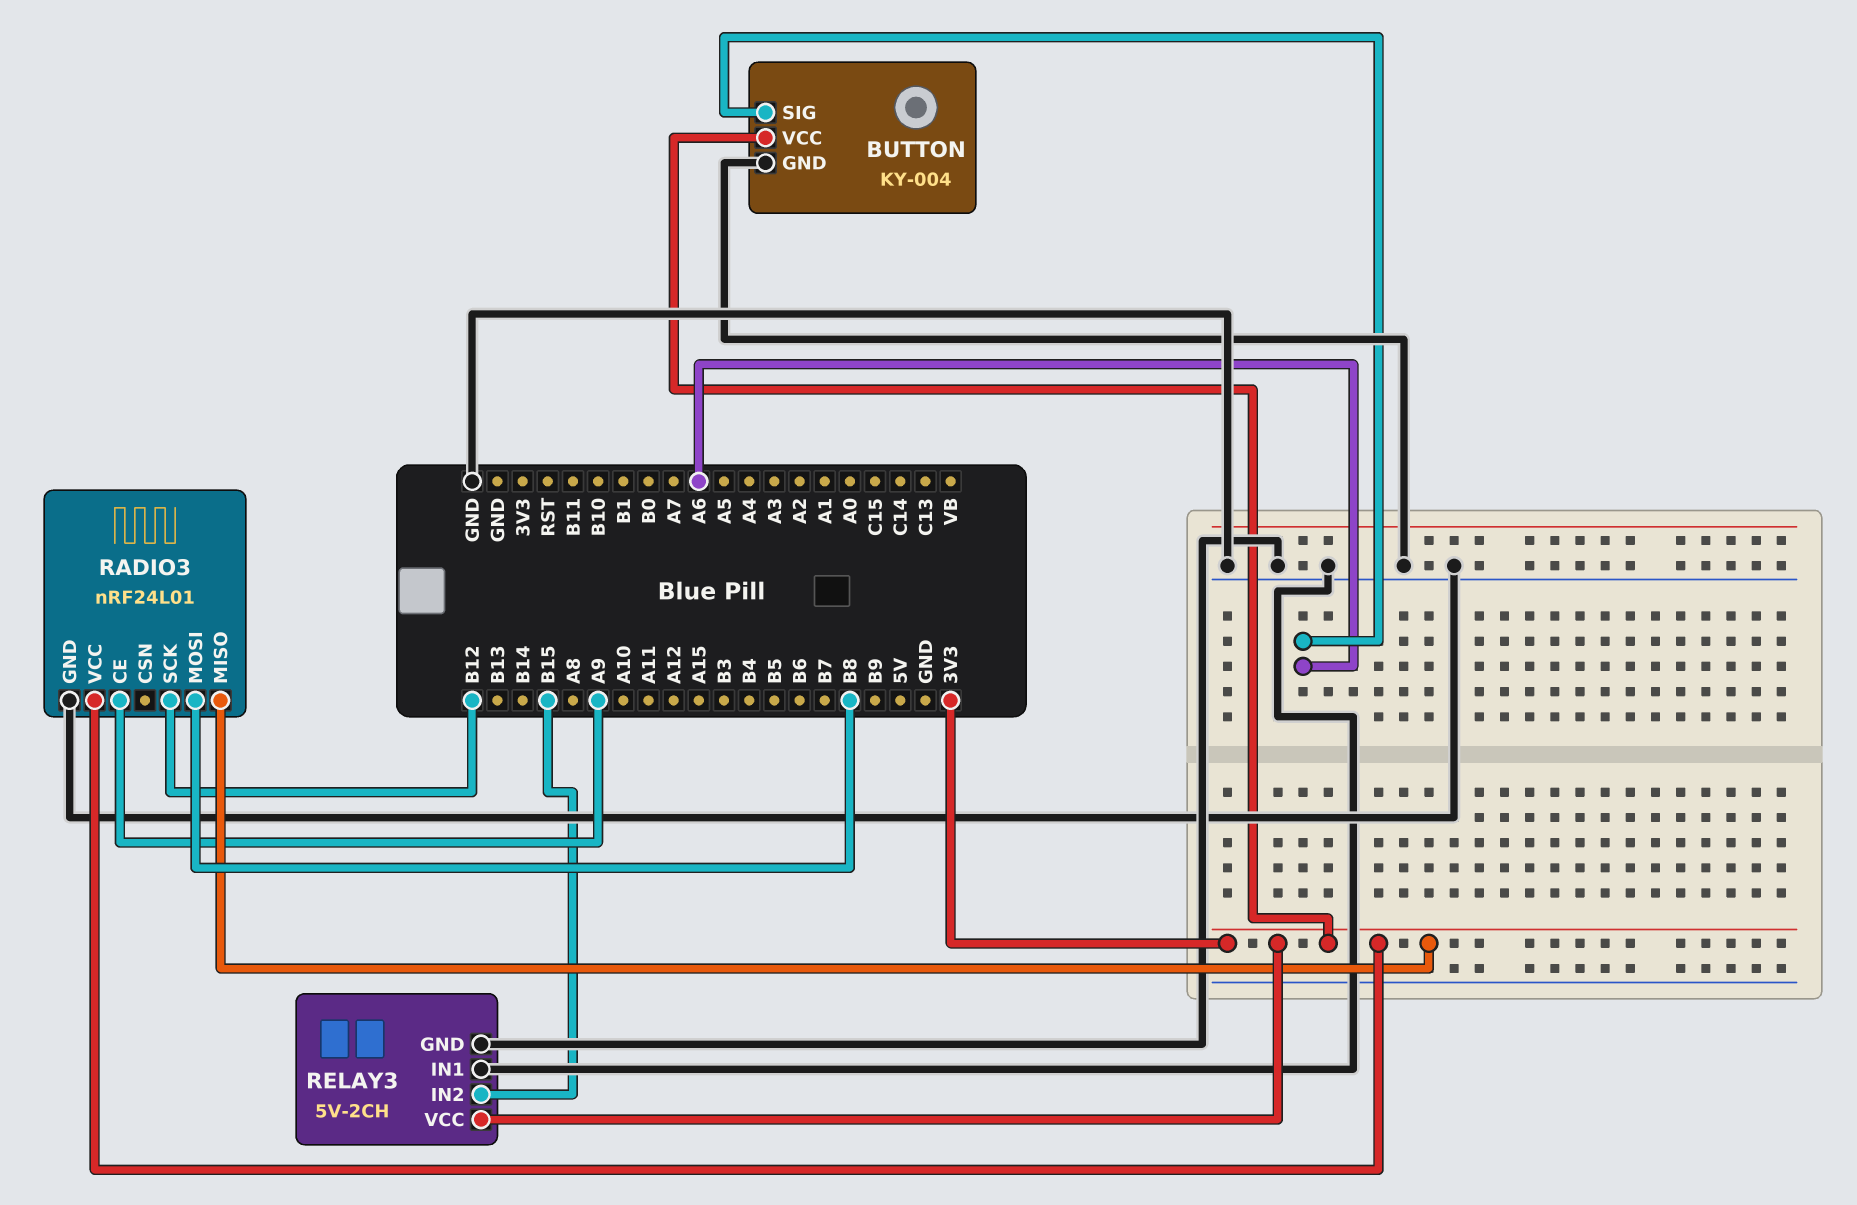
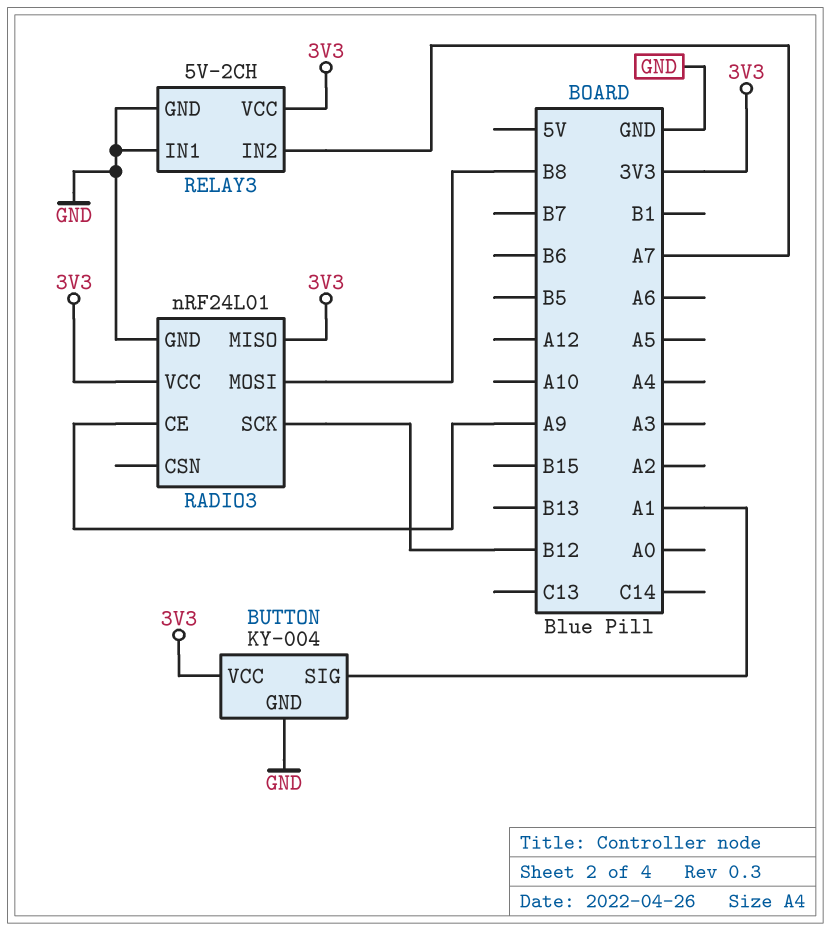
BUTTON pin SIG: A6 -> A1
RELAY3 pin IN2: B15 -> A7

